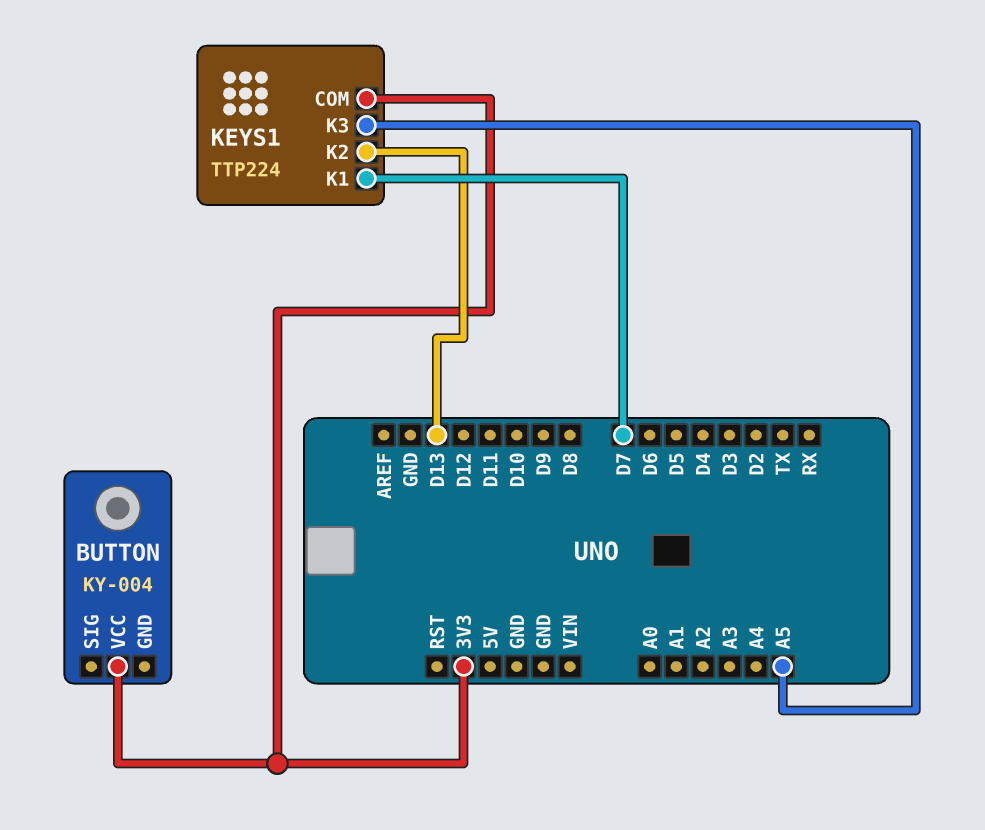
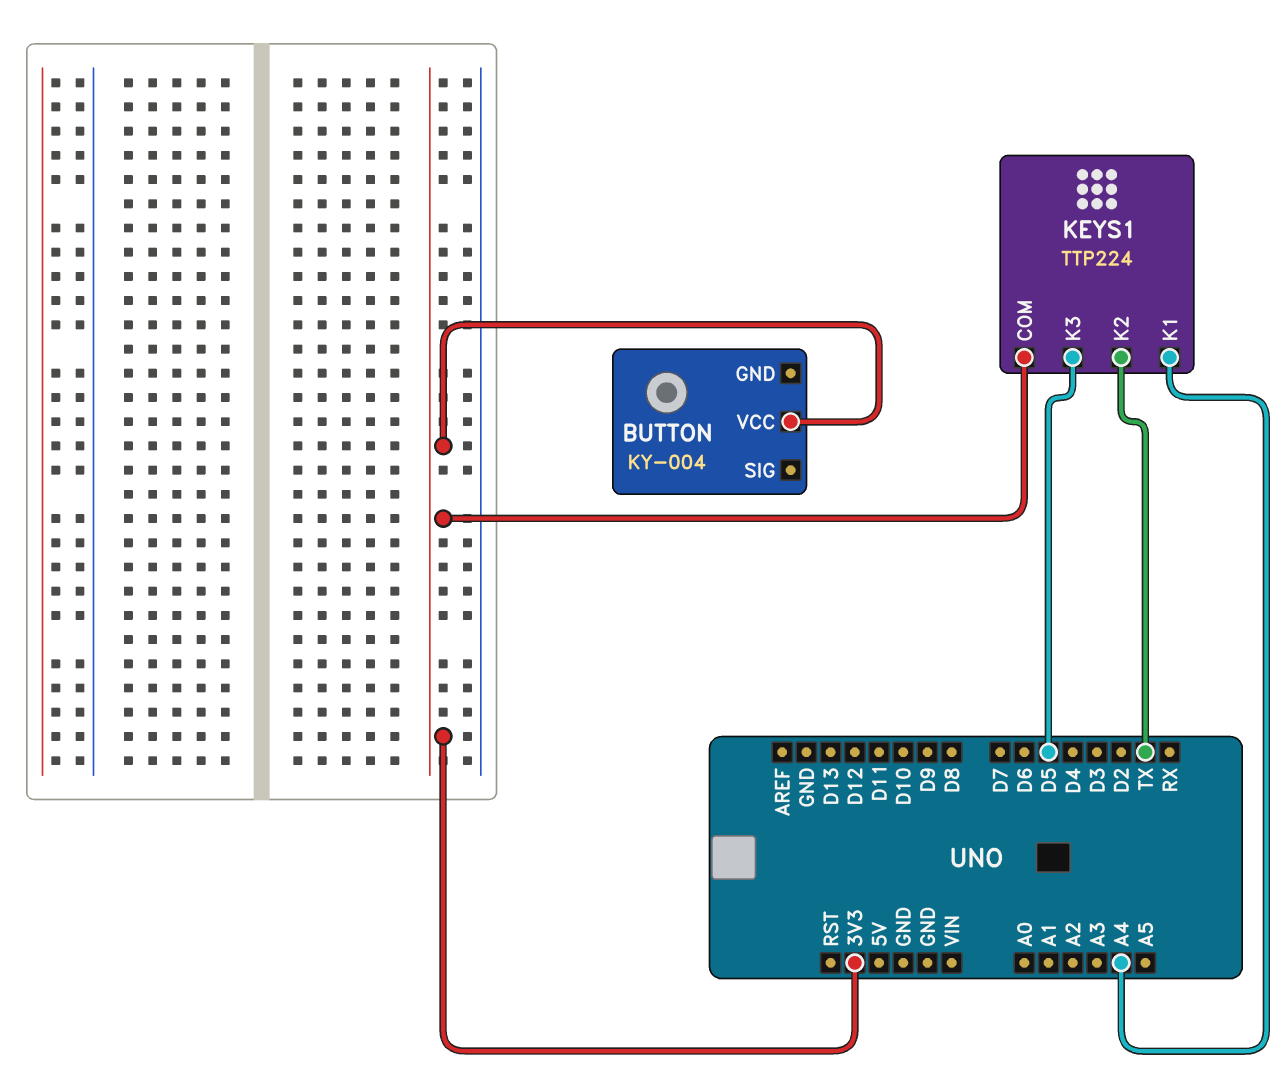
KEYS1 pin K1: D7 -> A4
KEYS1 pin K2: D13 -> TX
KEYS1 pin K3: A5 -> D5

